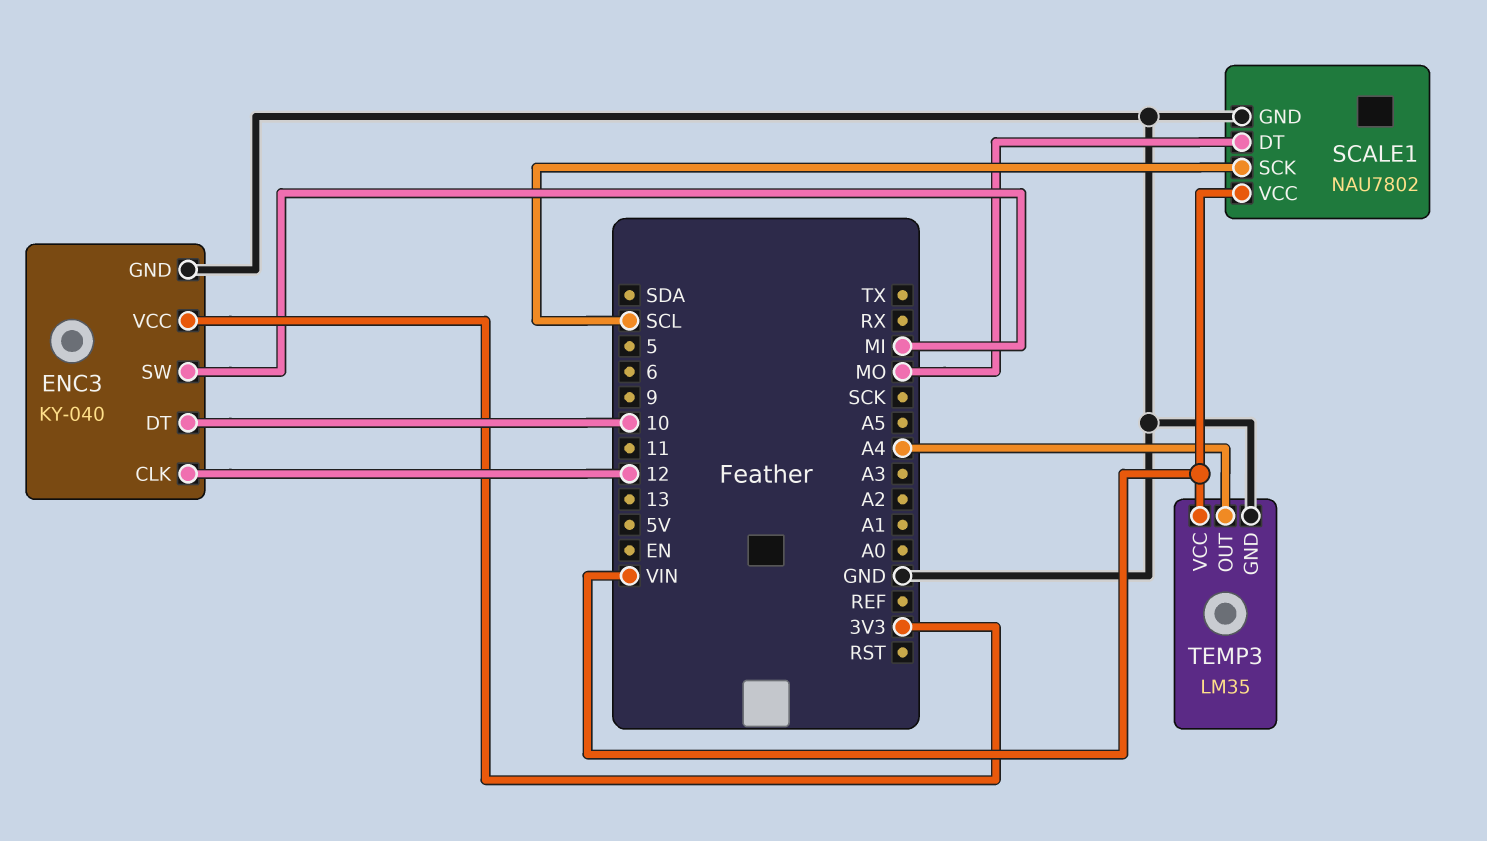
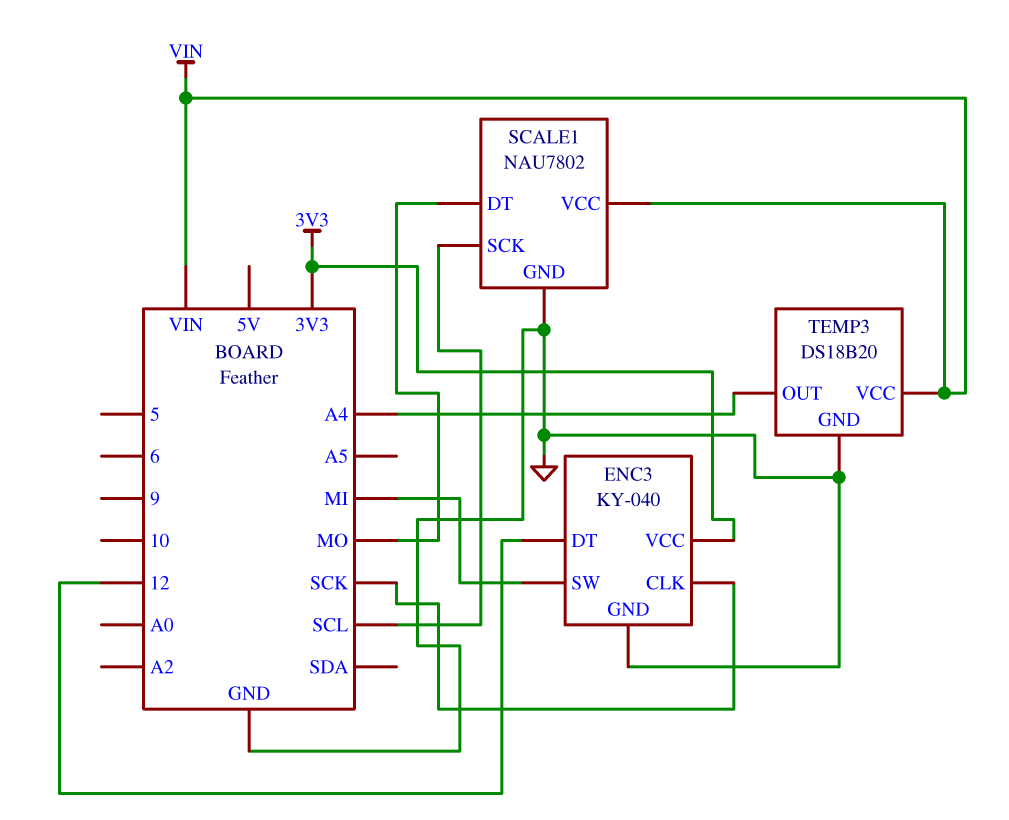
ENC3 pin CLK: 12 -> SCK
ENC3 pin DT: 10 -> 12
TEMP3: LM35 -> DS18B20

